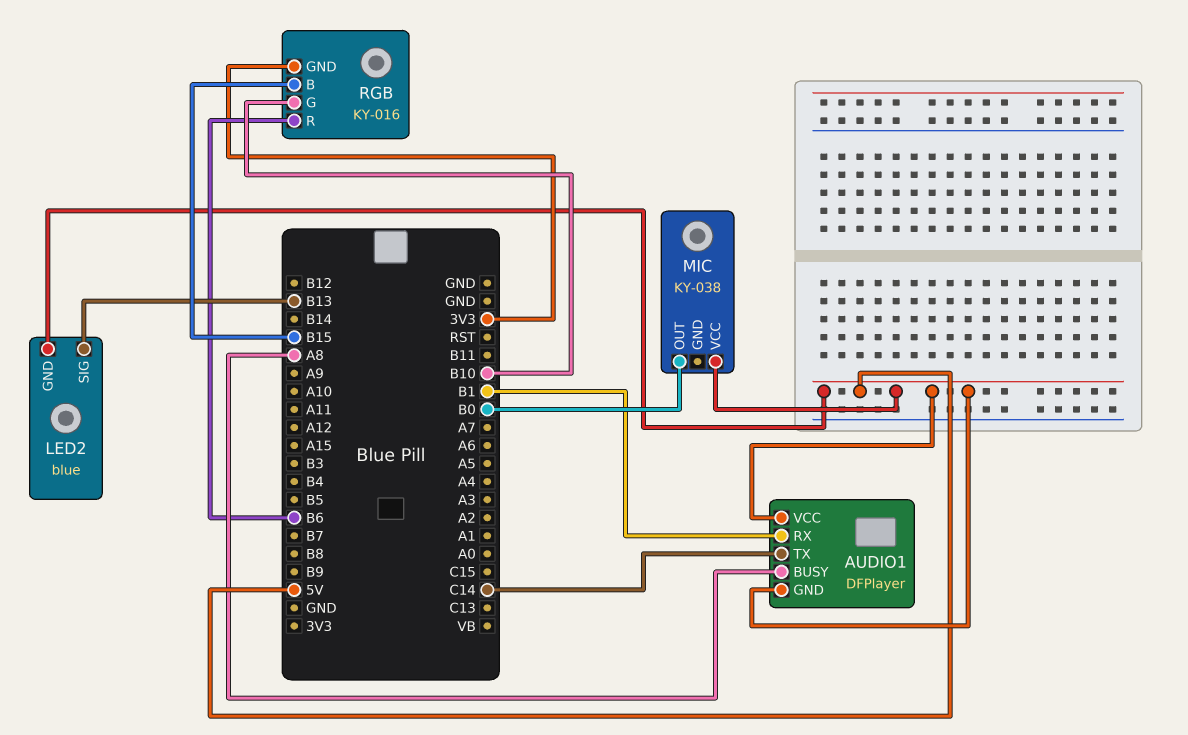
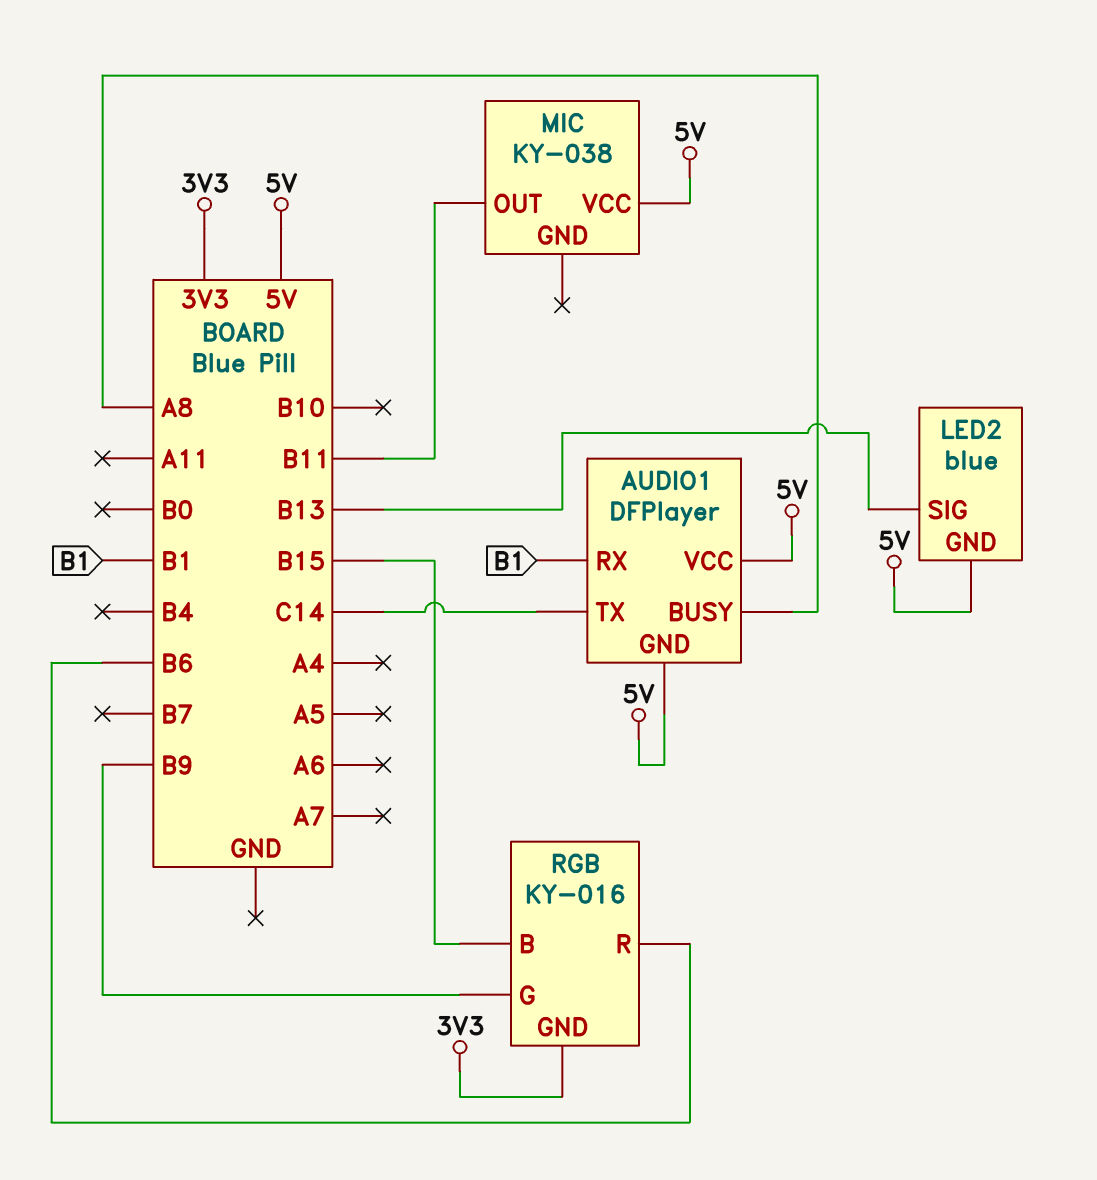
MIC pin OUT: B0 -> B11
RGB pin G: B10 -> B9

